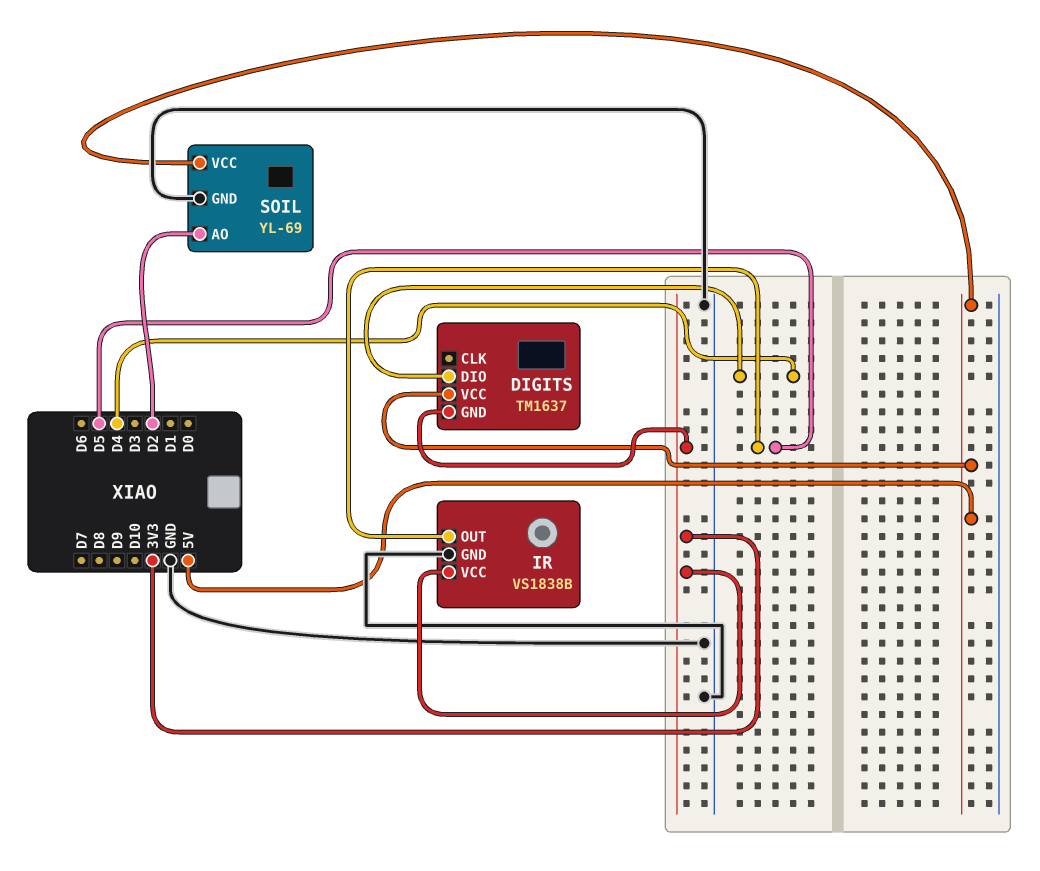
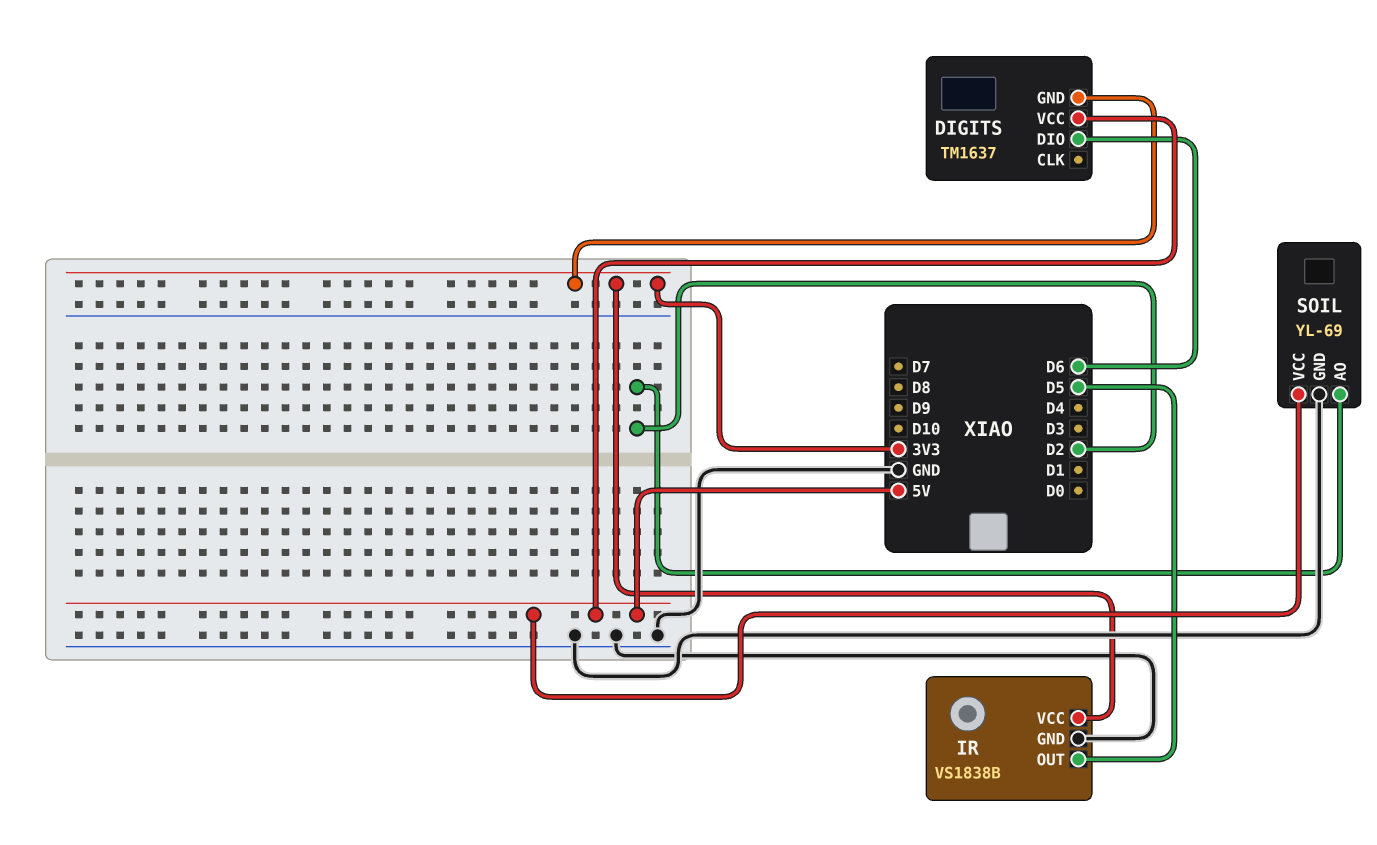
DIGITS pin DIO: D4 -> D6

